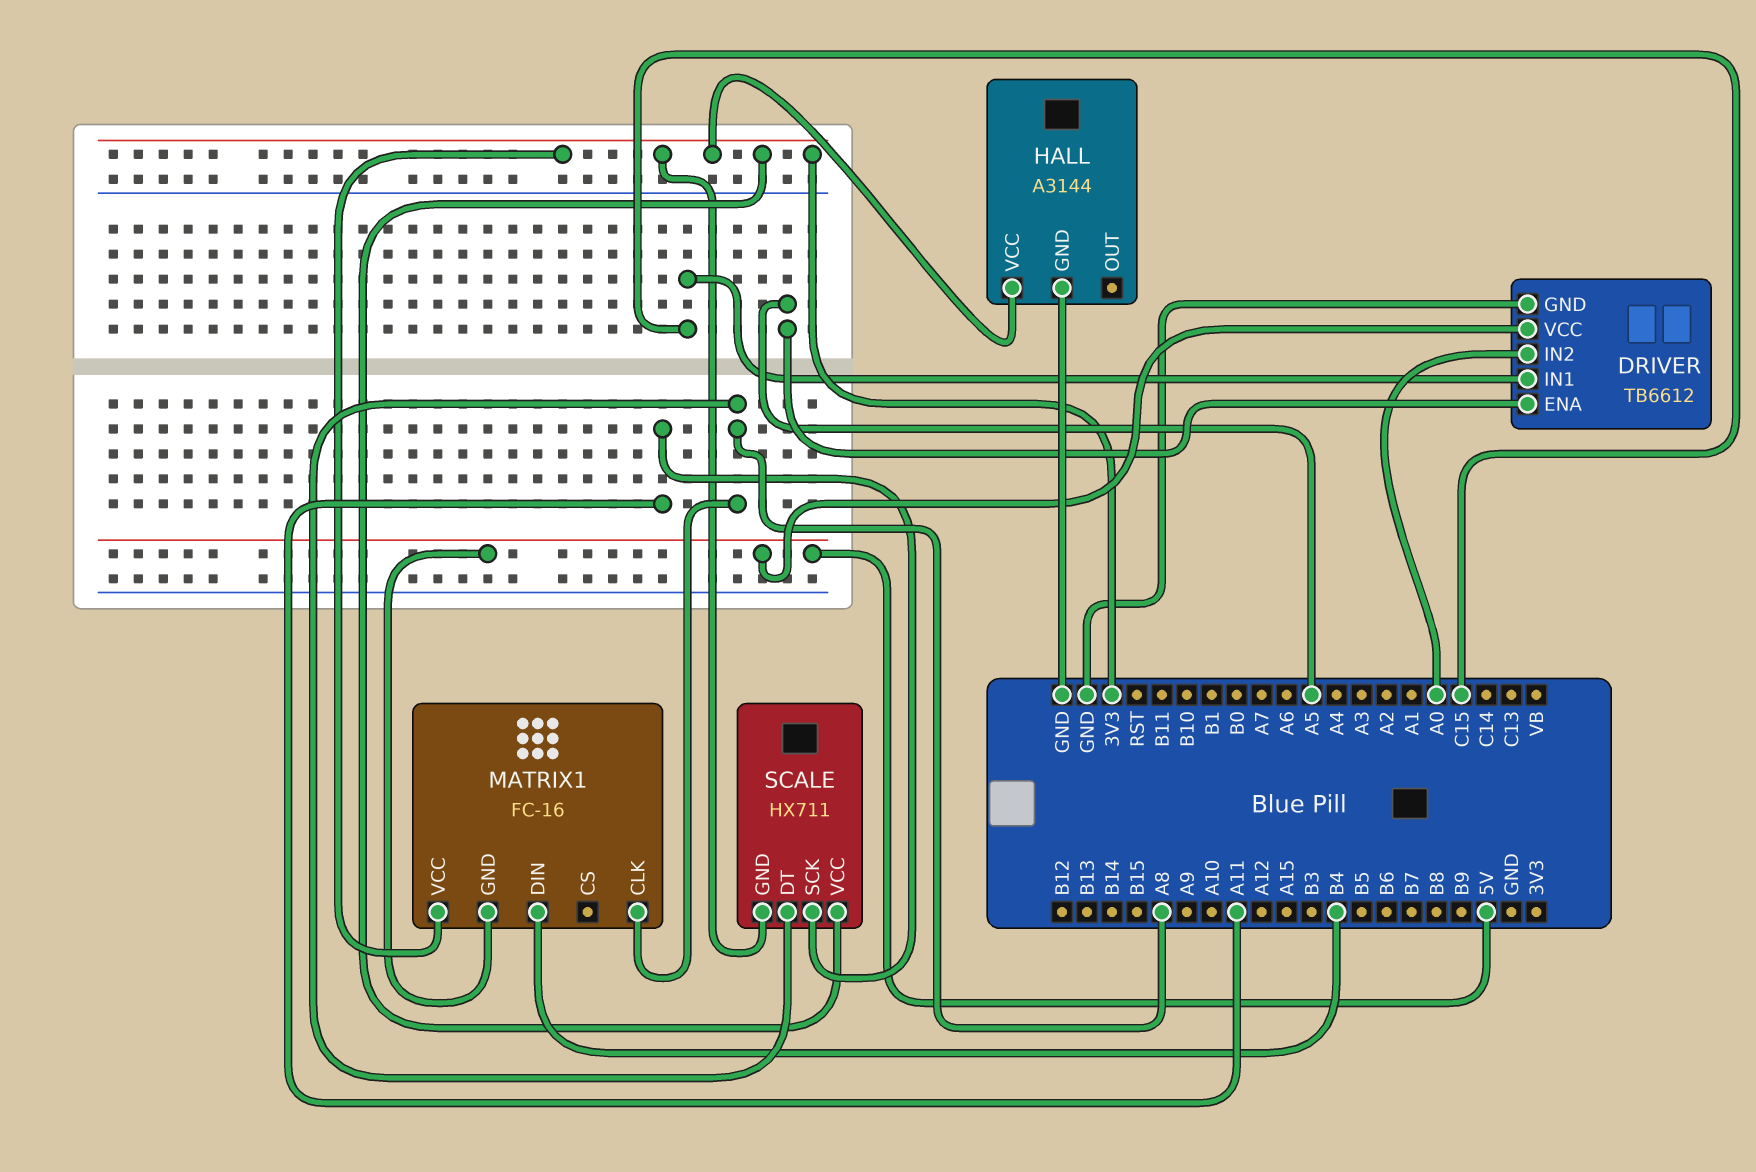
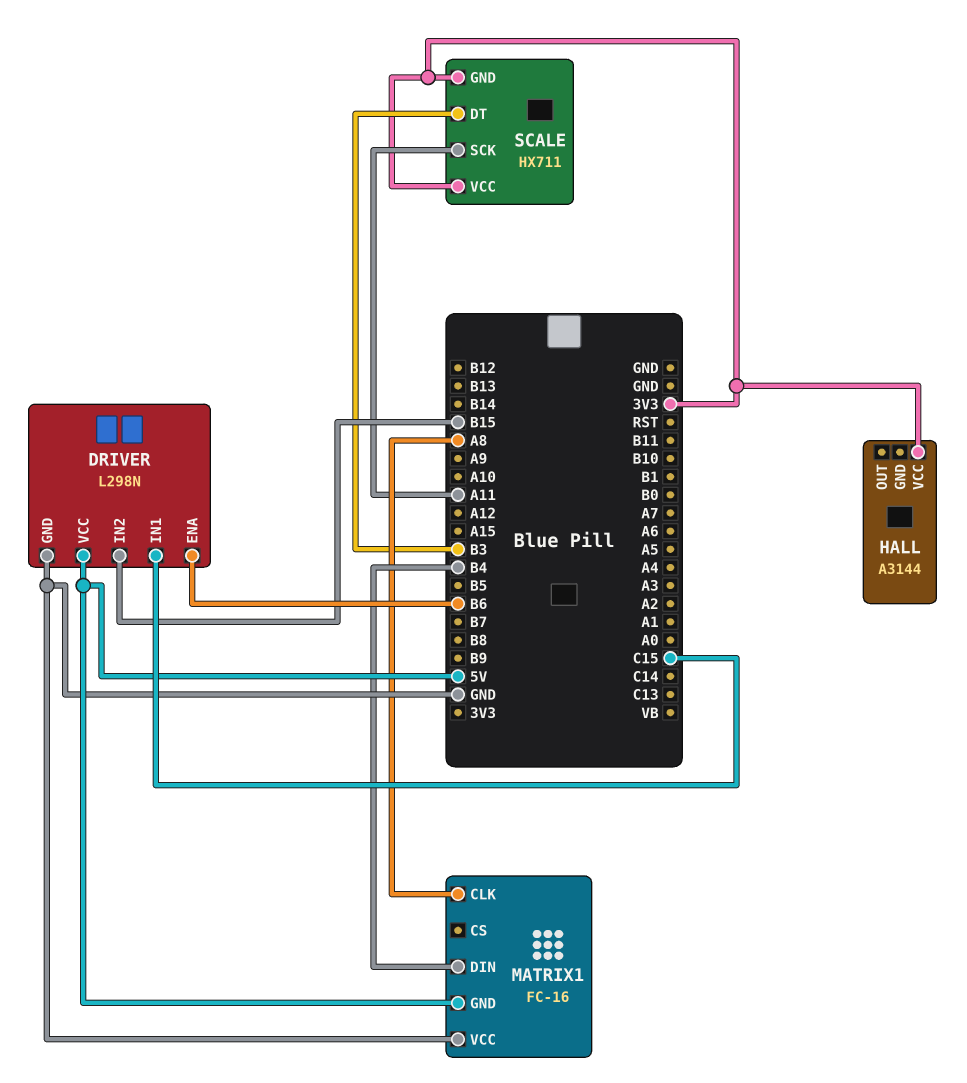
DRIVER: TB6612 -> L298N
DRIVER pin ENA: A5 -> B6
DRIVER pin IN2: A0 -> B15
HALL pin GND: GND -> none
MATRIX1 pin VCC: 3V3 -> GND
SCALE pin DT: A8 -> B3

